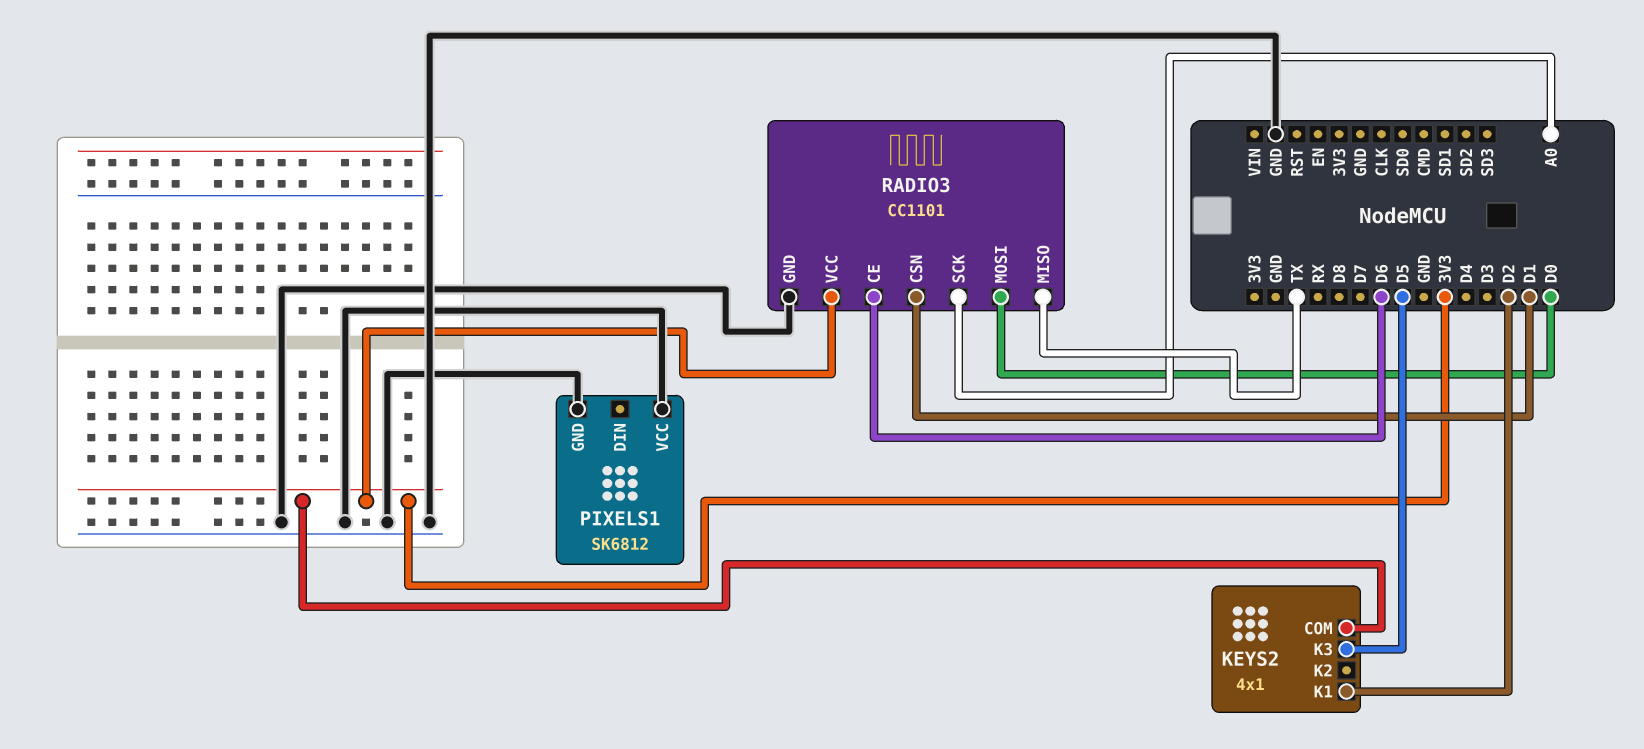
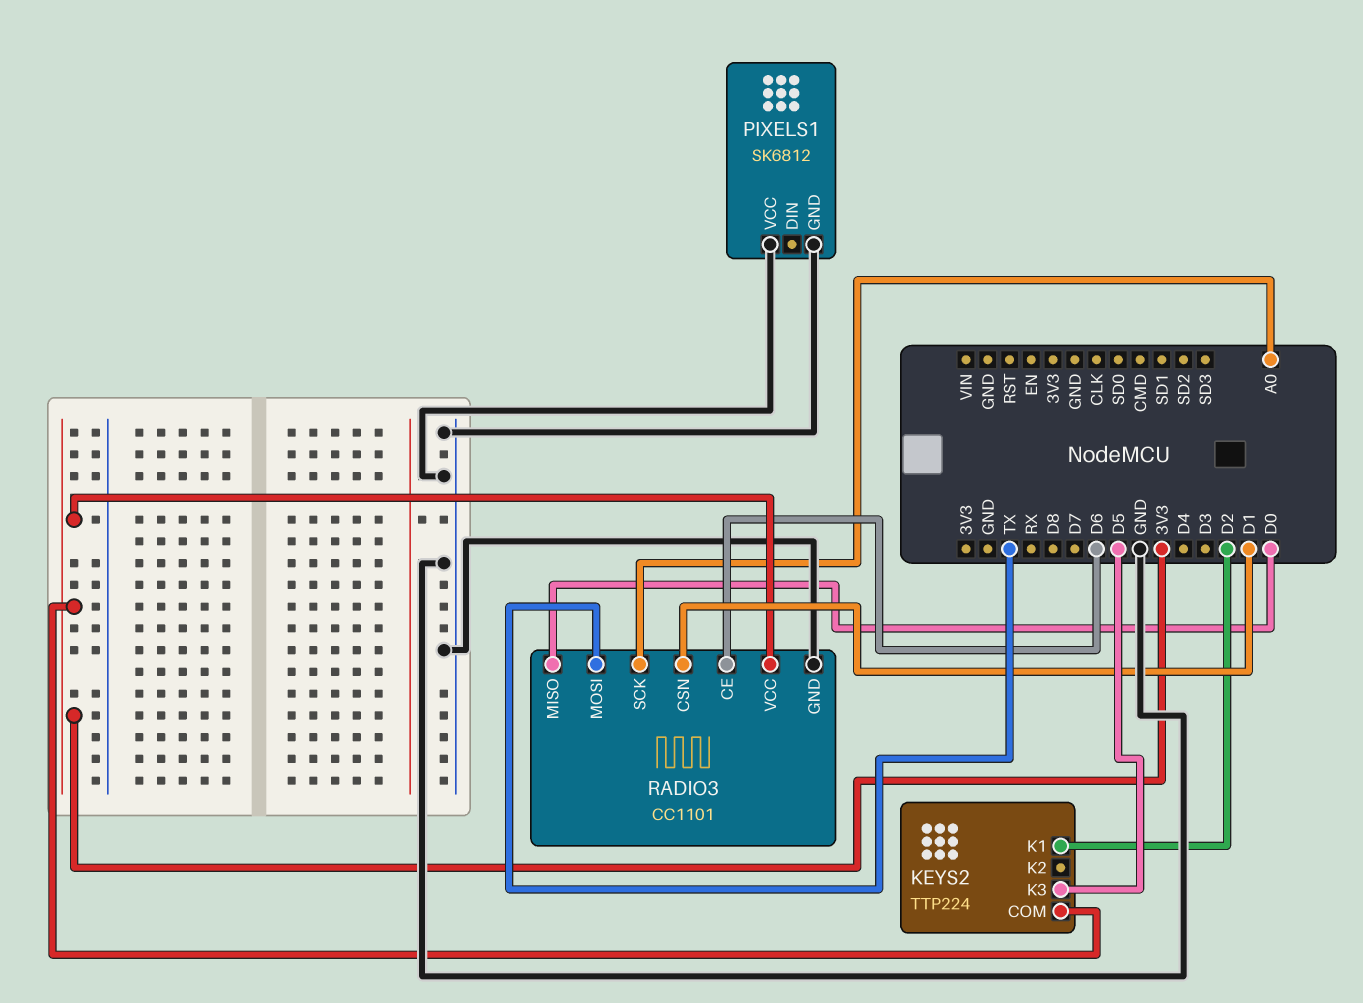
KEYS2: 4x1 -> TTP224
RADIO3 pin MISO: TX -> D0
RADIO3 pin MOSI: D0 -> TX

